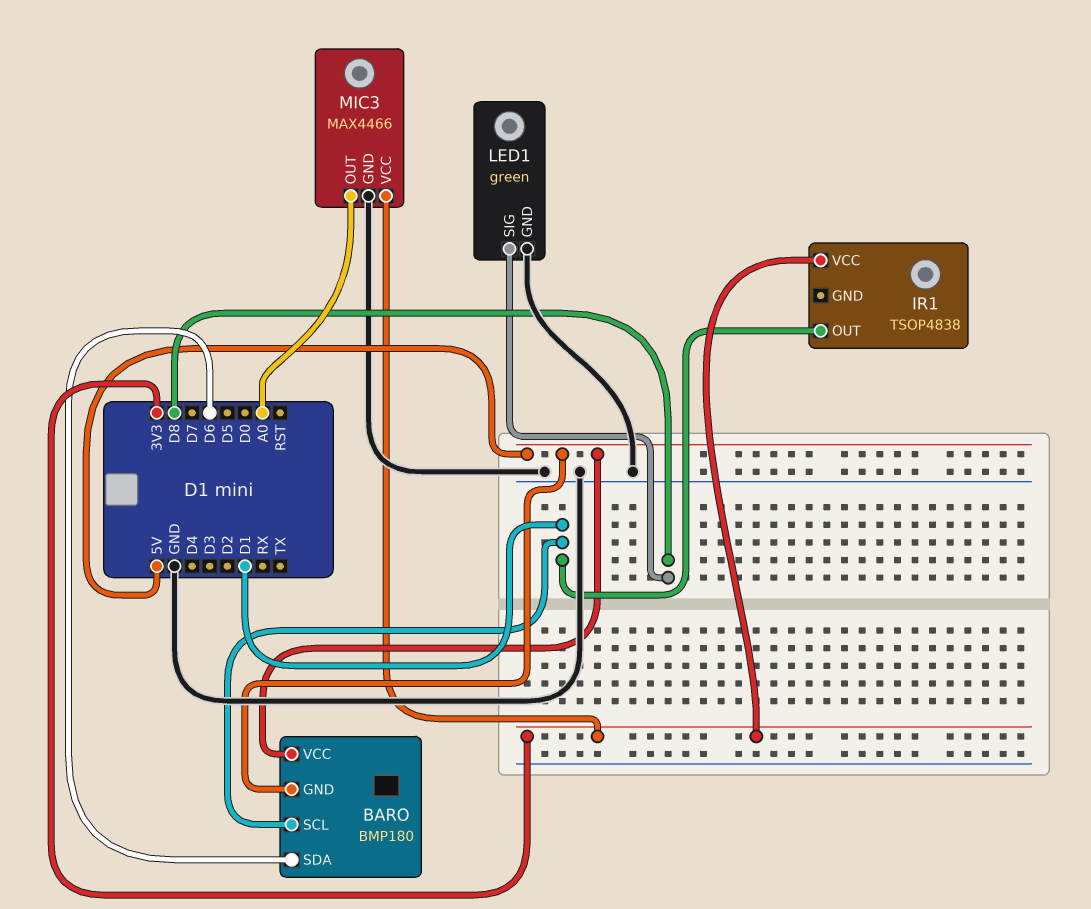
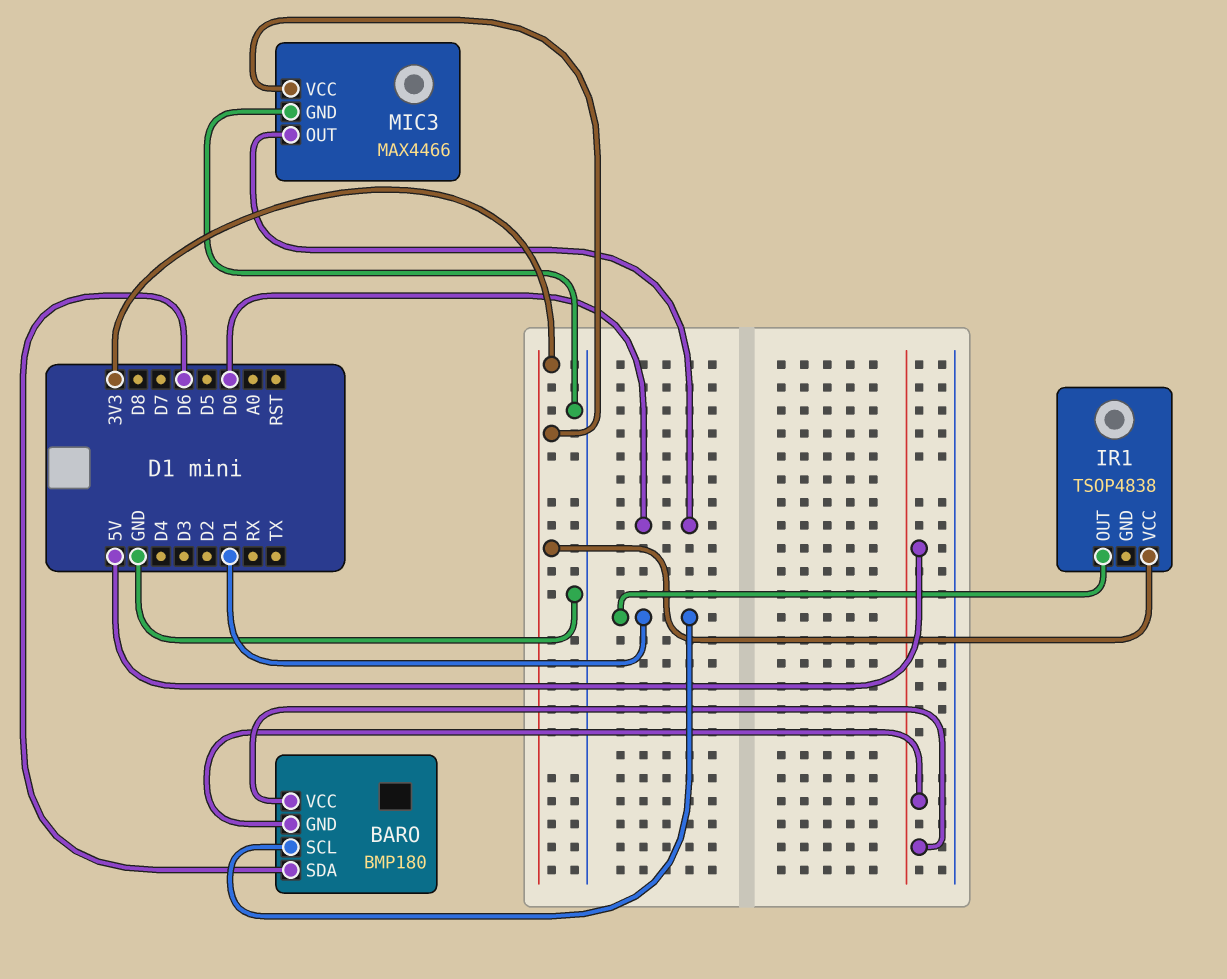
LED1: green -> none
LED1 pin GND: GND -> none
LED1 pin SIG: D8 -> none
MIC3 pin OUT: A0 -> D0

